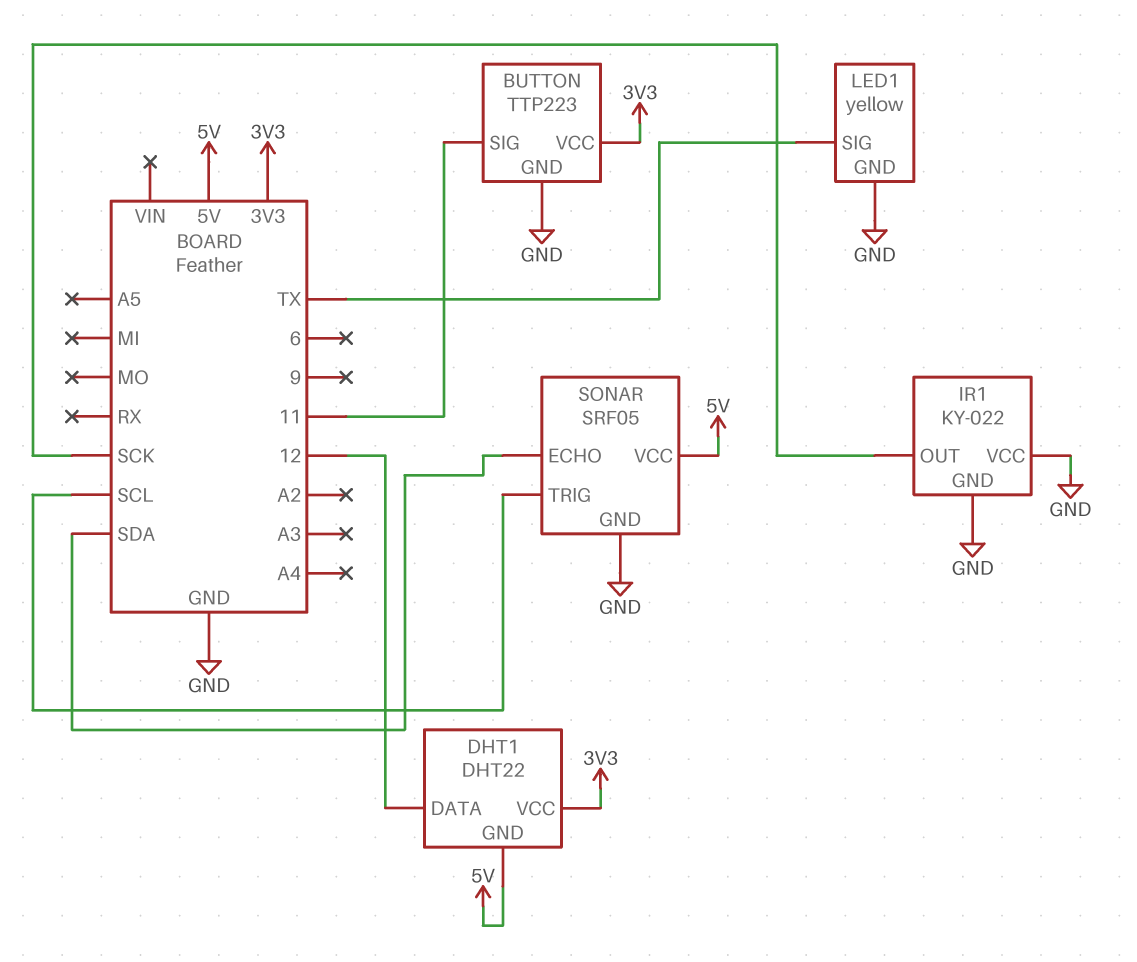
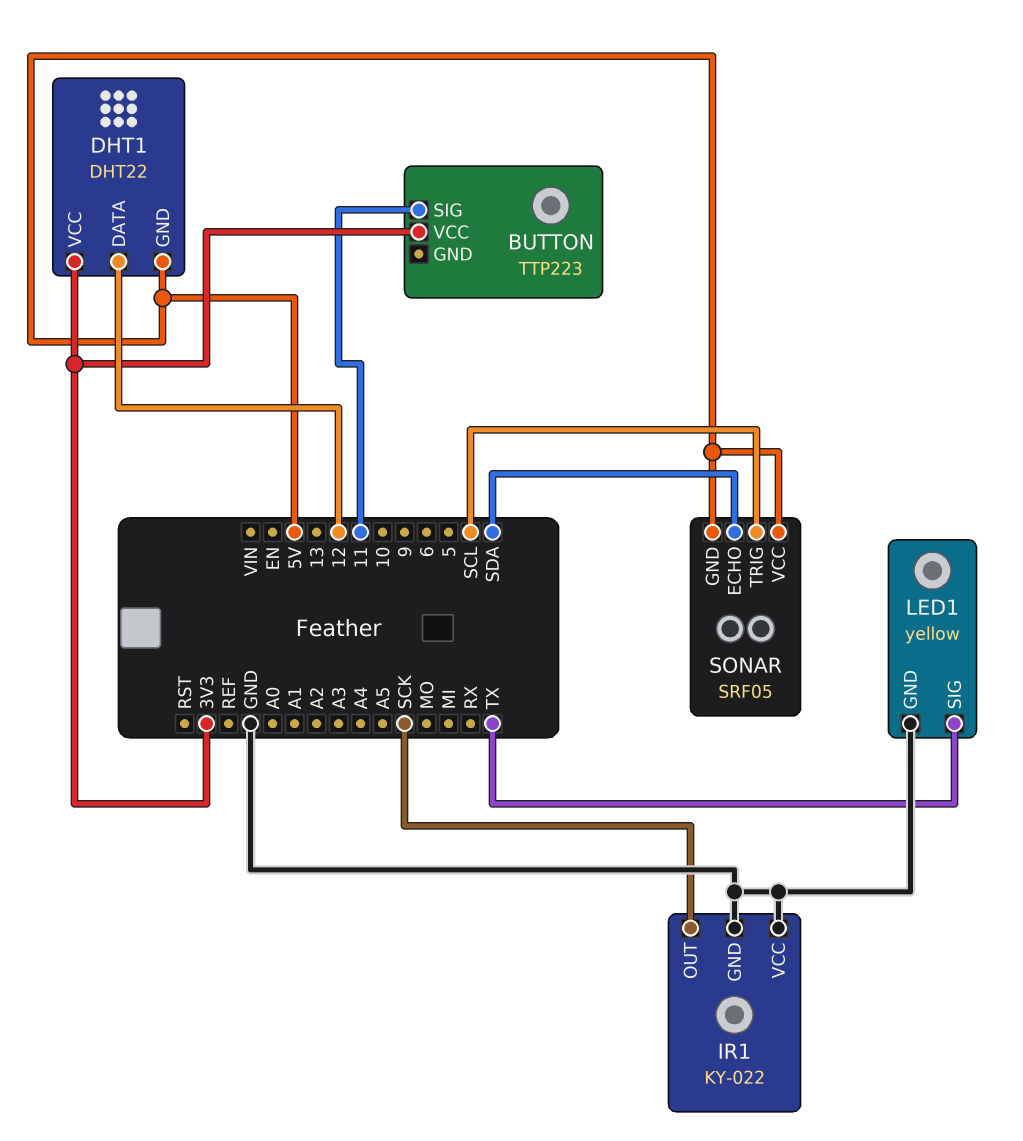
BUTTON pin GND: GND -> none
SONAR pin GND: GND -> 5V

